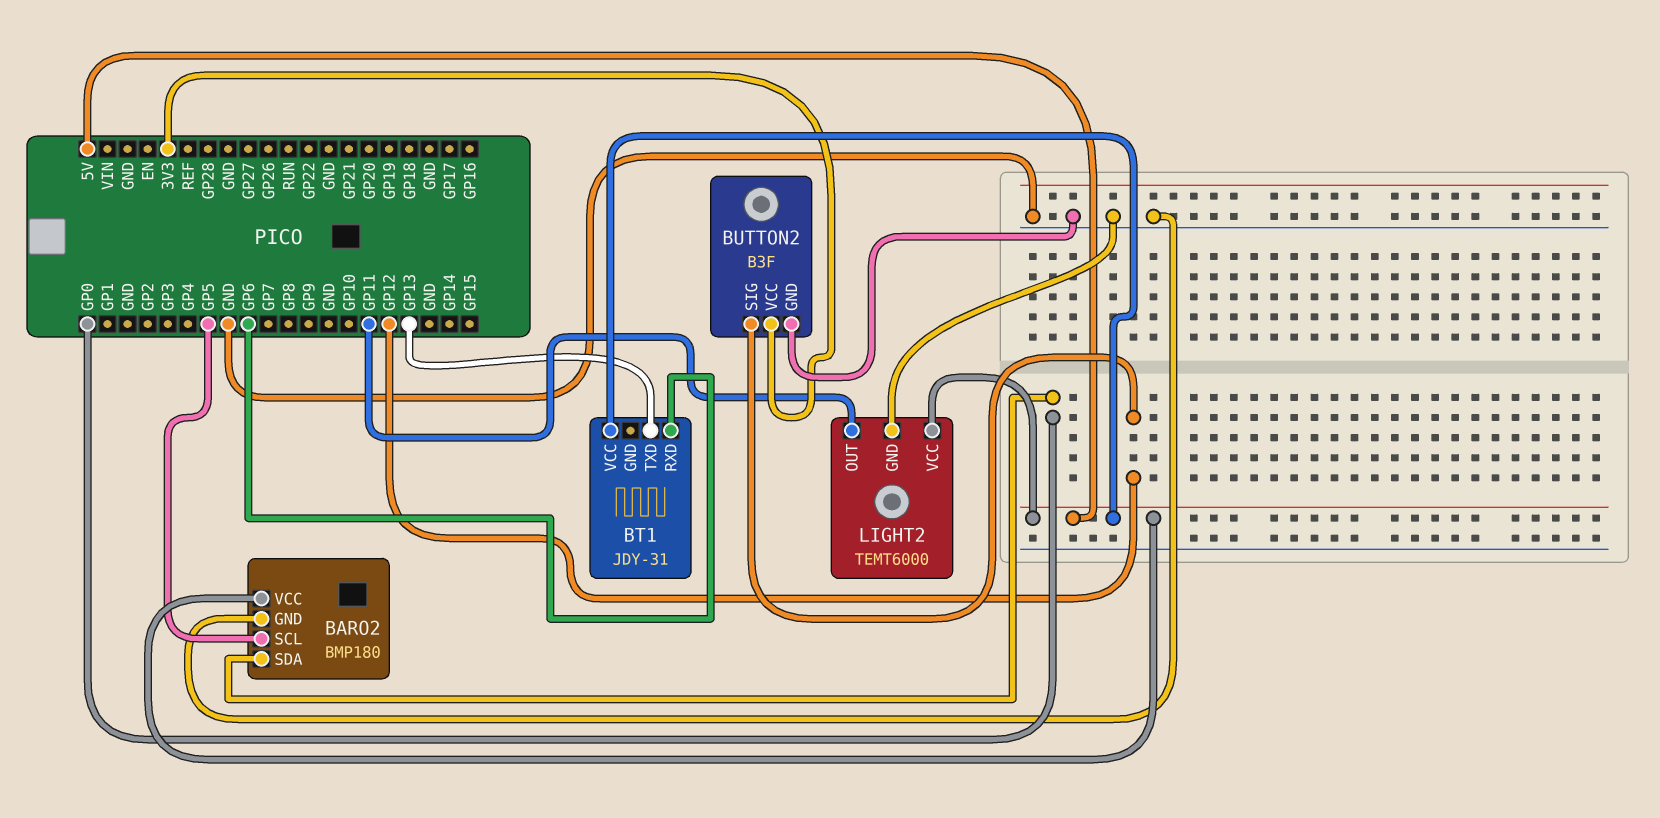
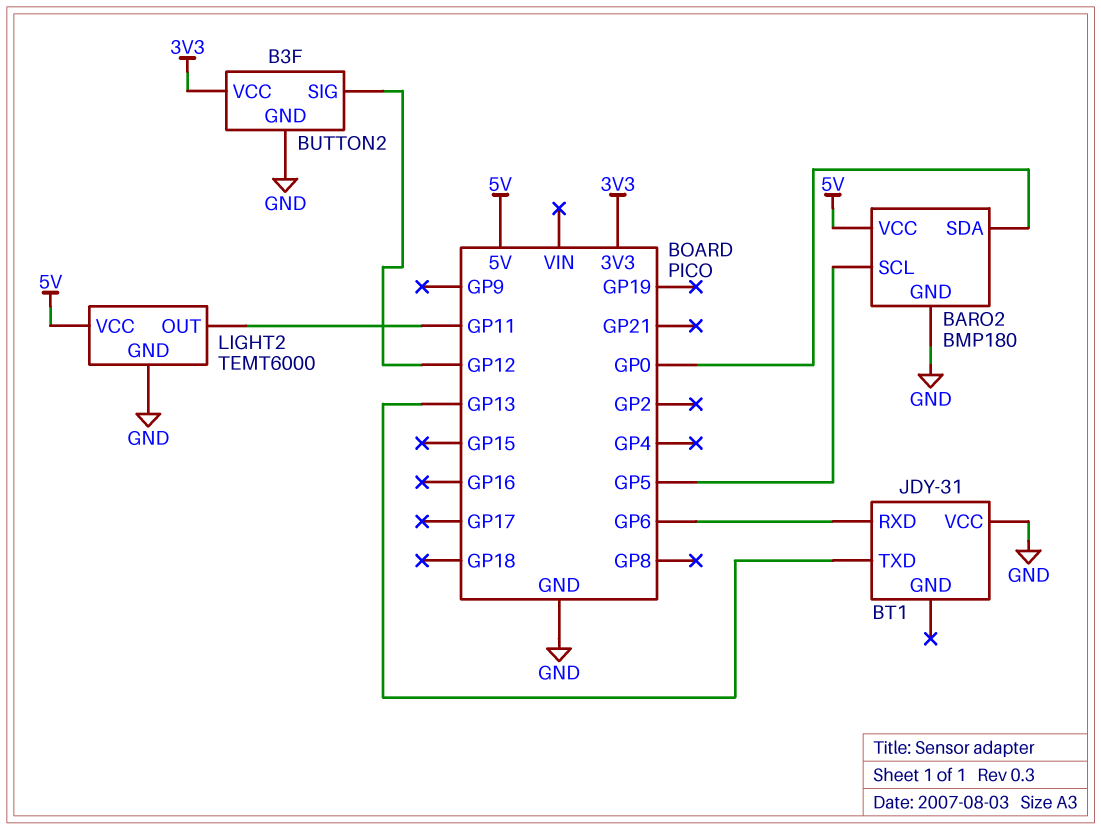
BT1 pin VCC: 5V -> GND

